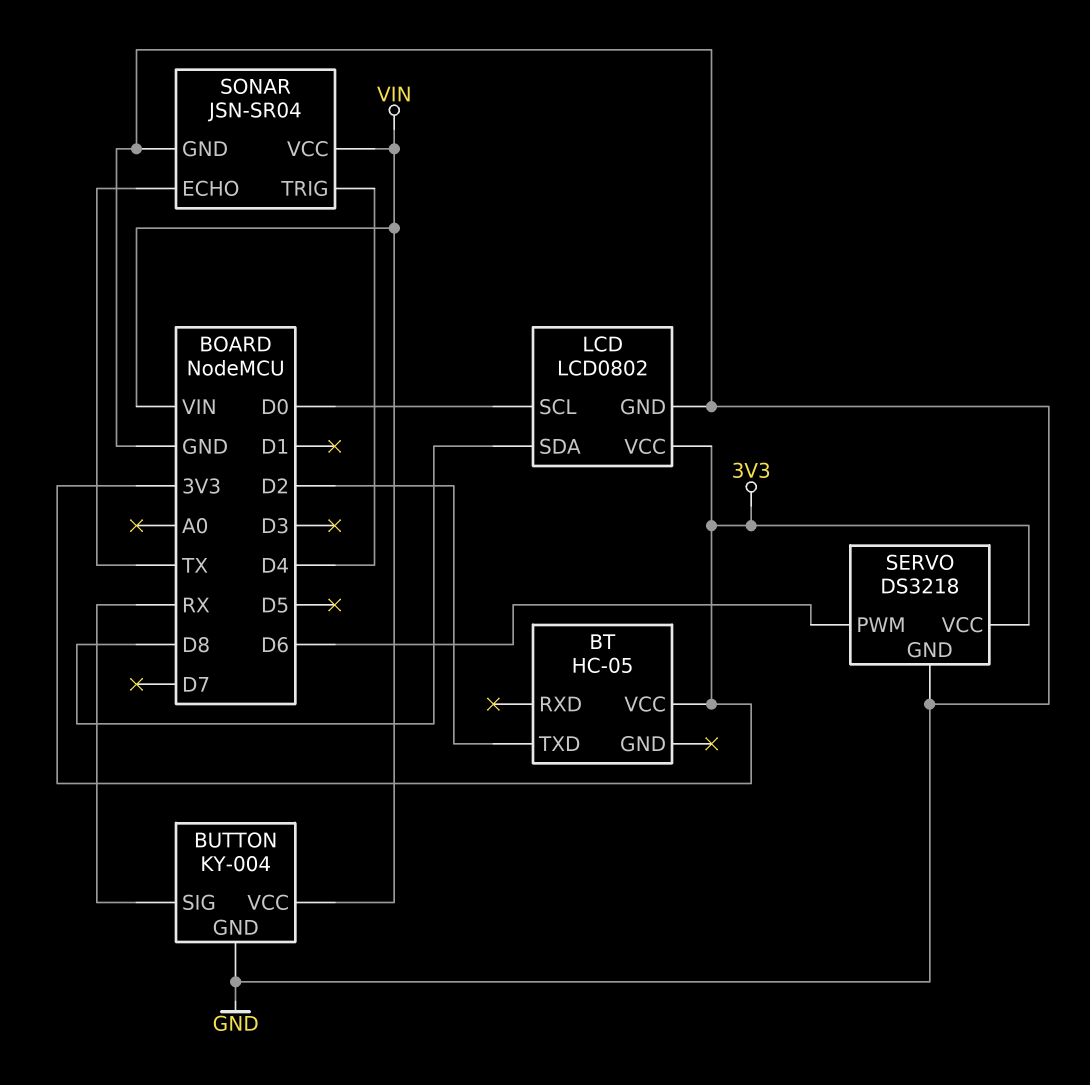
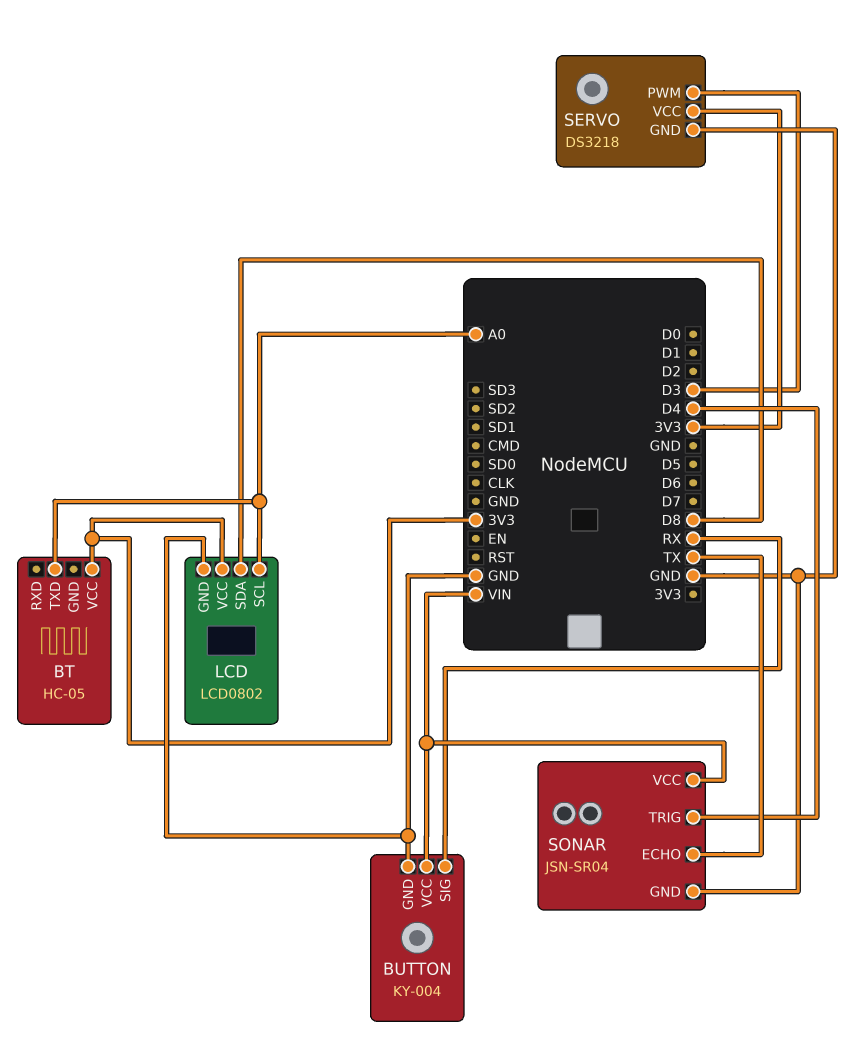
BT pin TXD: D2 -> A0
LCD pin SCL: D0 -> A0
SERVO pin PWM: D6 -> D3

